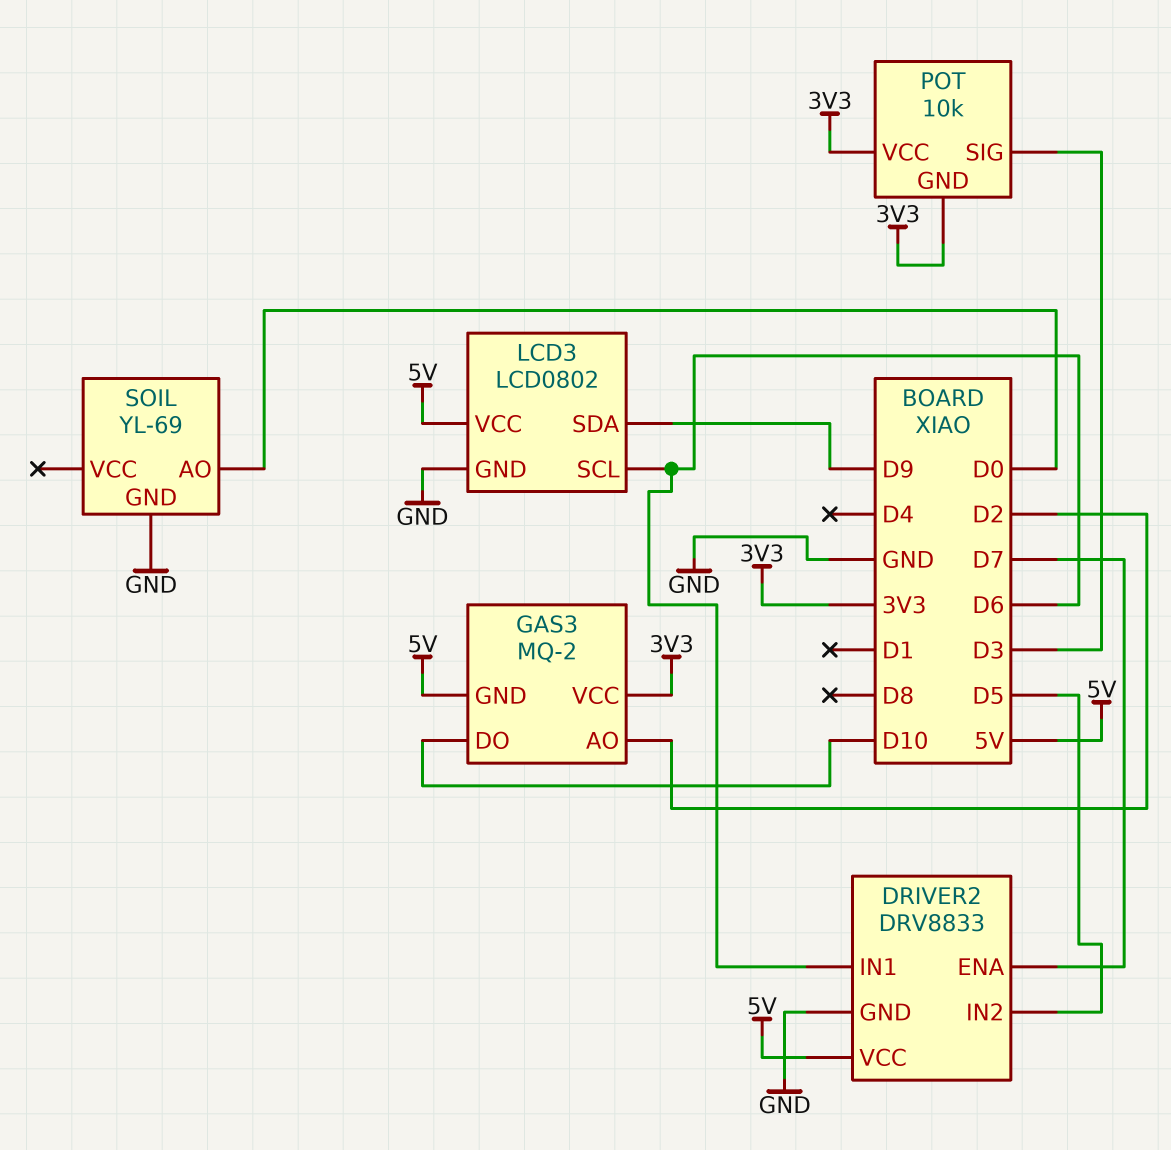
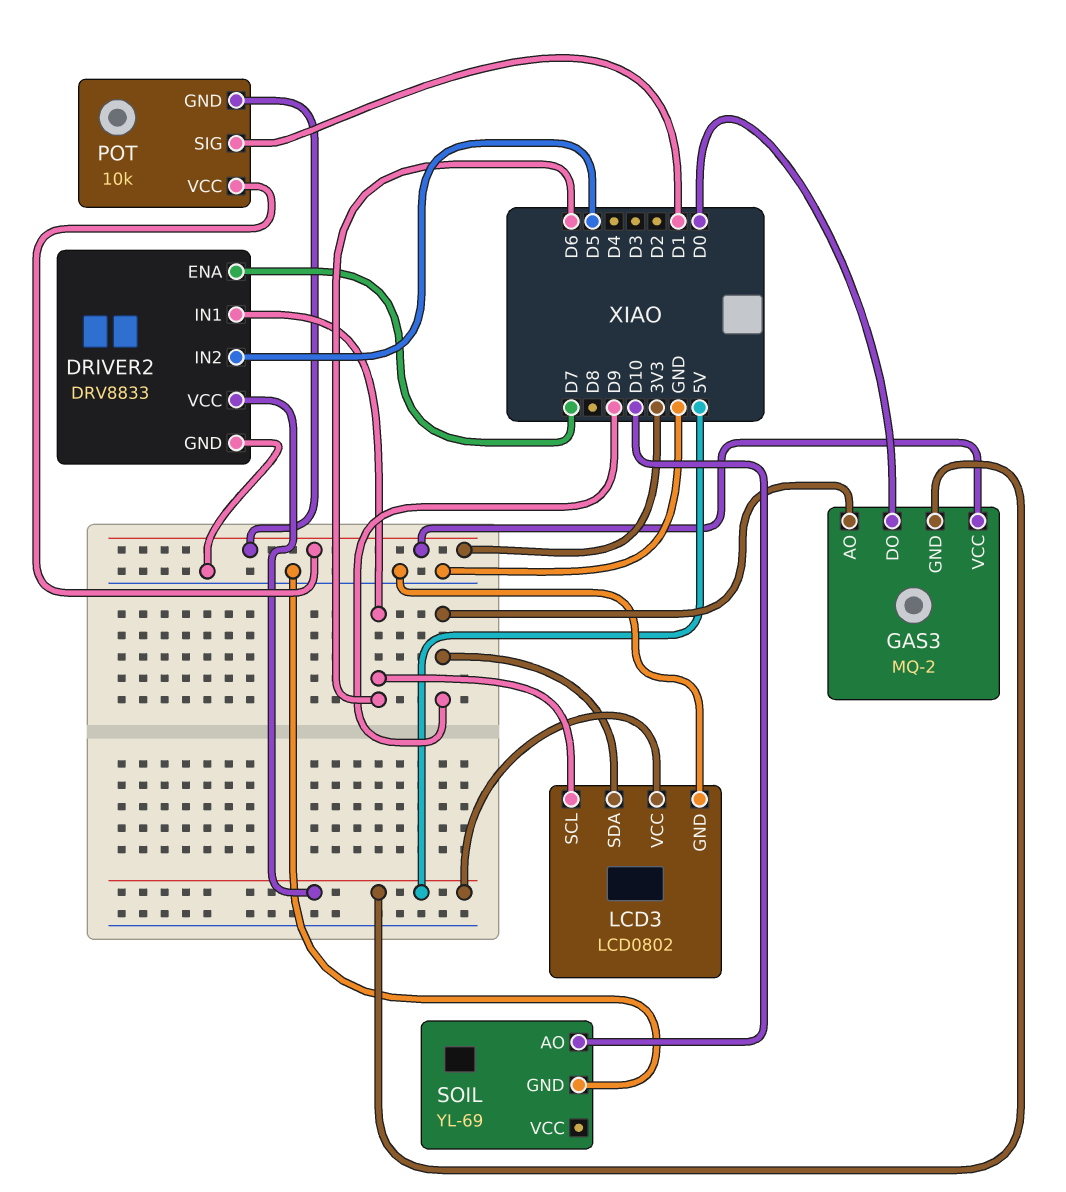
GAS3 pin AO: D2 -> D9
GAS3 pin DO: D10 -> D0
POT pin SIG: D3 -> D1
SOIL pin AO: D0 -> D10

